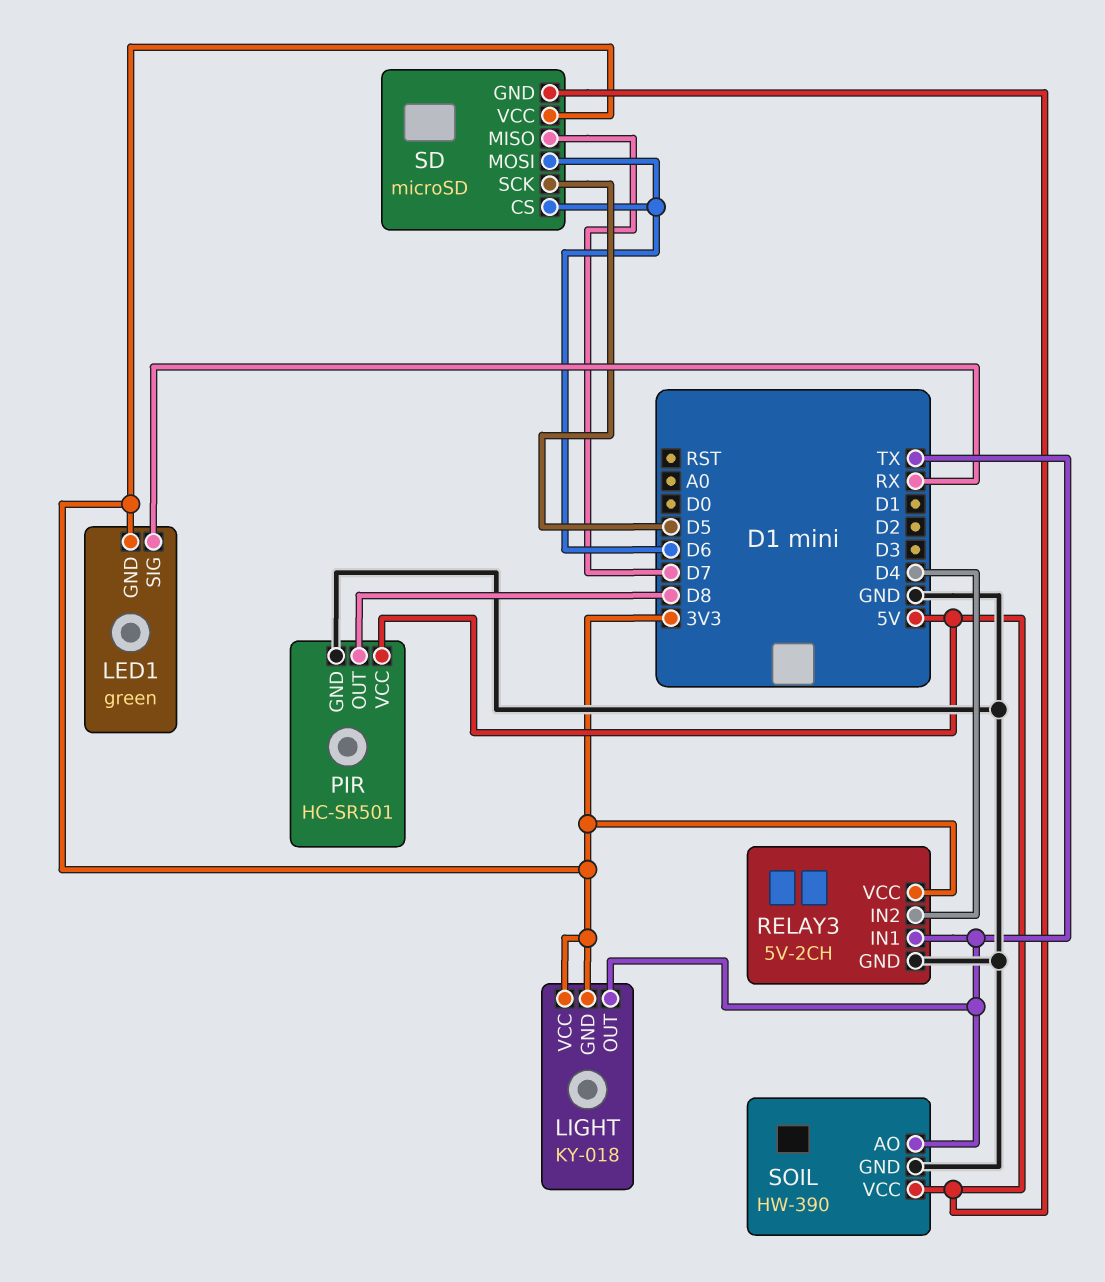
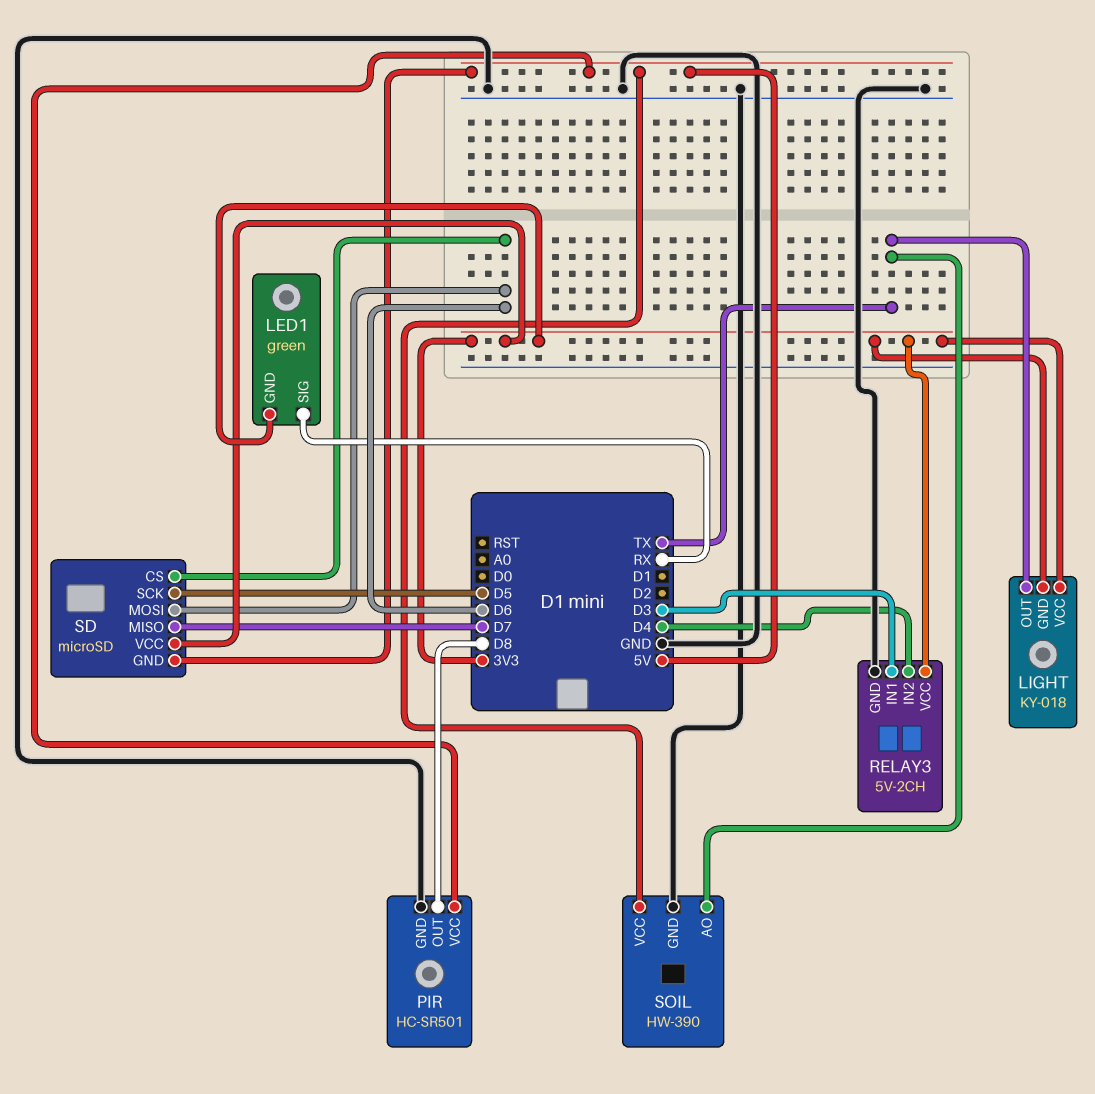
RELAY3 pin IN1: TX -> D3

